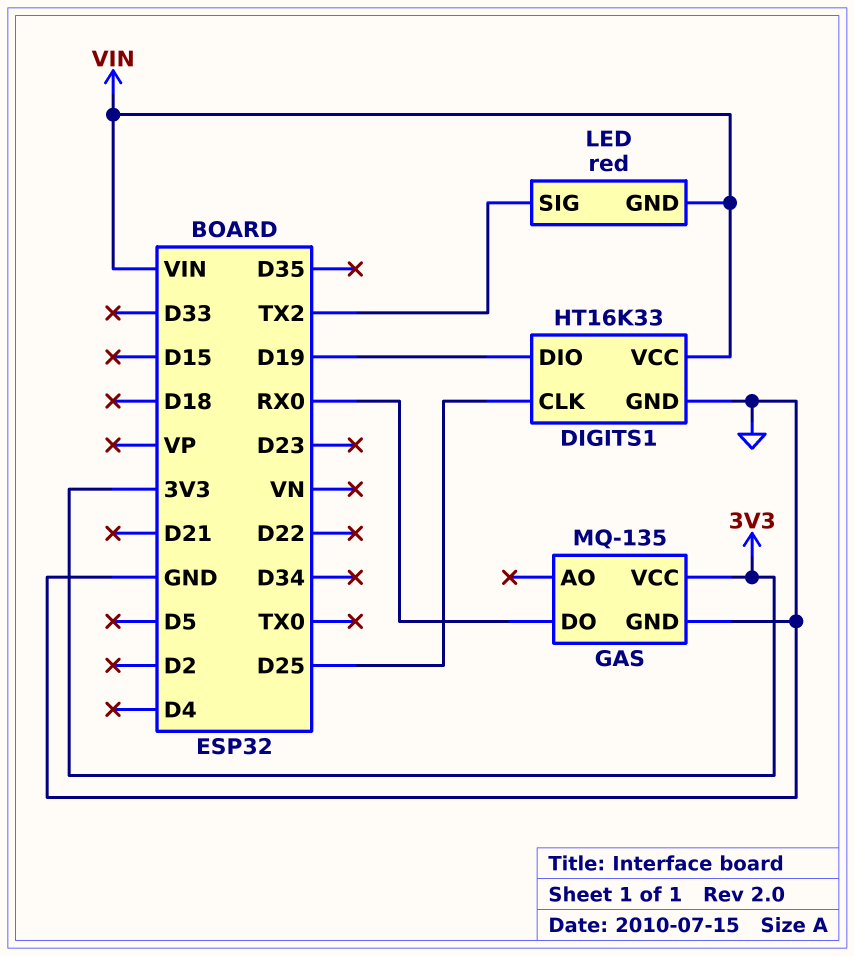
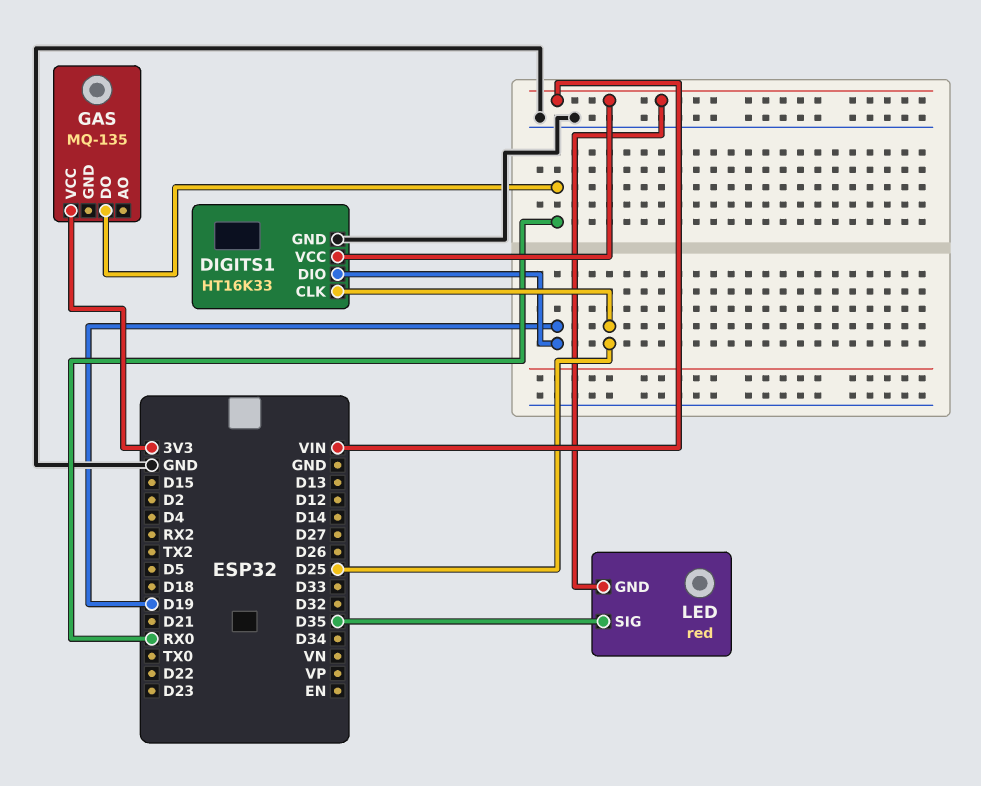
GAS pin GND: GND -> none
LED pin SIG: TX2 -> D35

